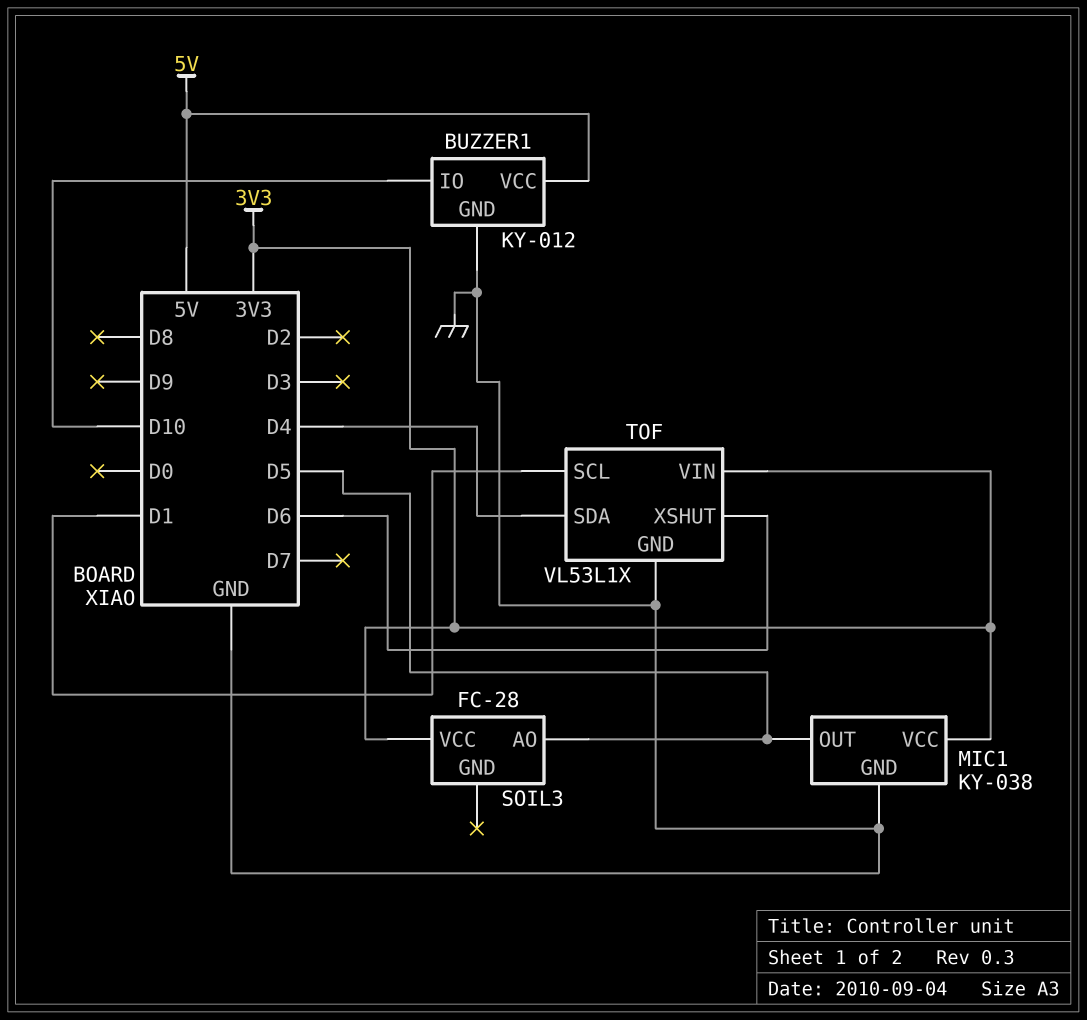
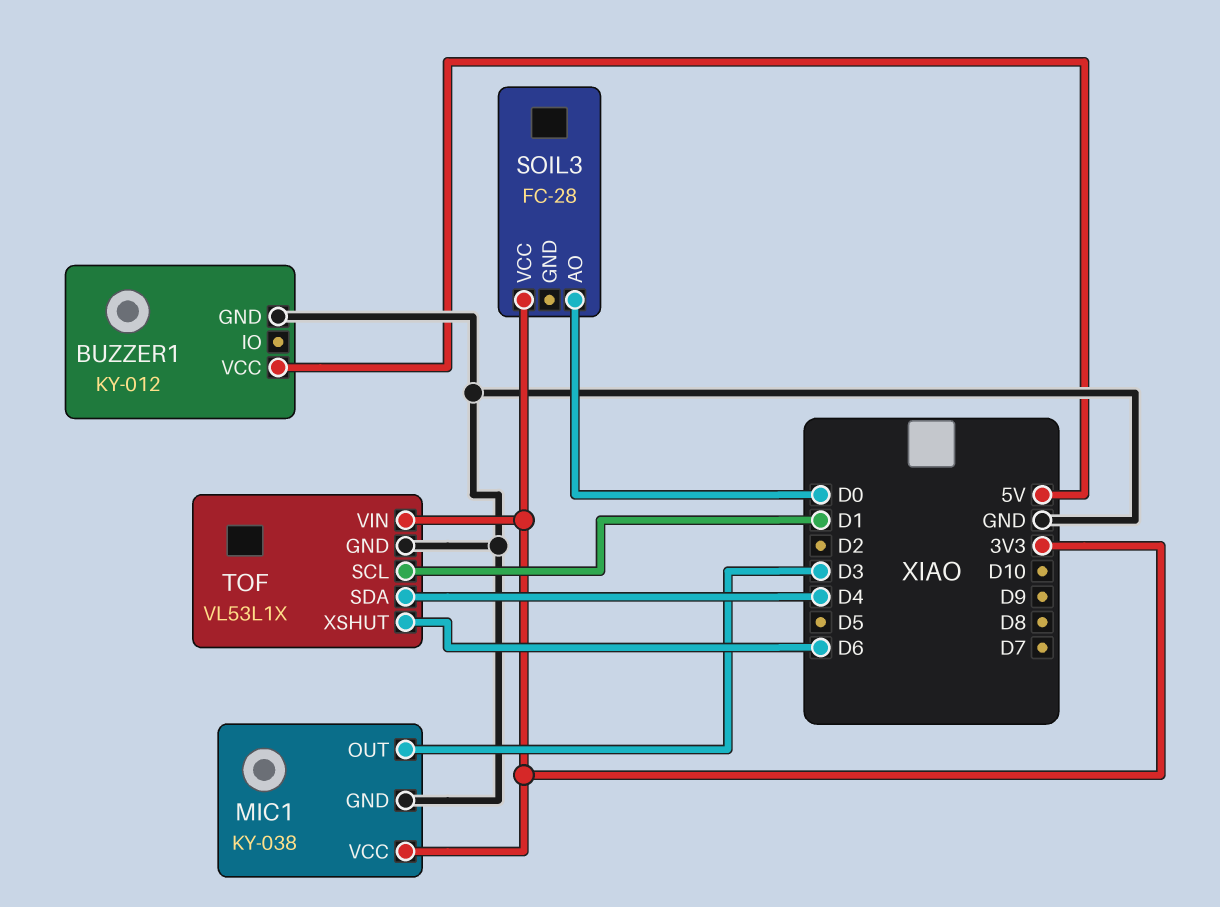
BUZZER1 pin IO: D10 -> none
MIC1 pin OUT: D5 -> D3
SOIL3 pin AO: D5 -> D0

